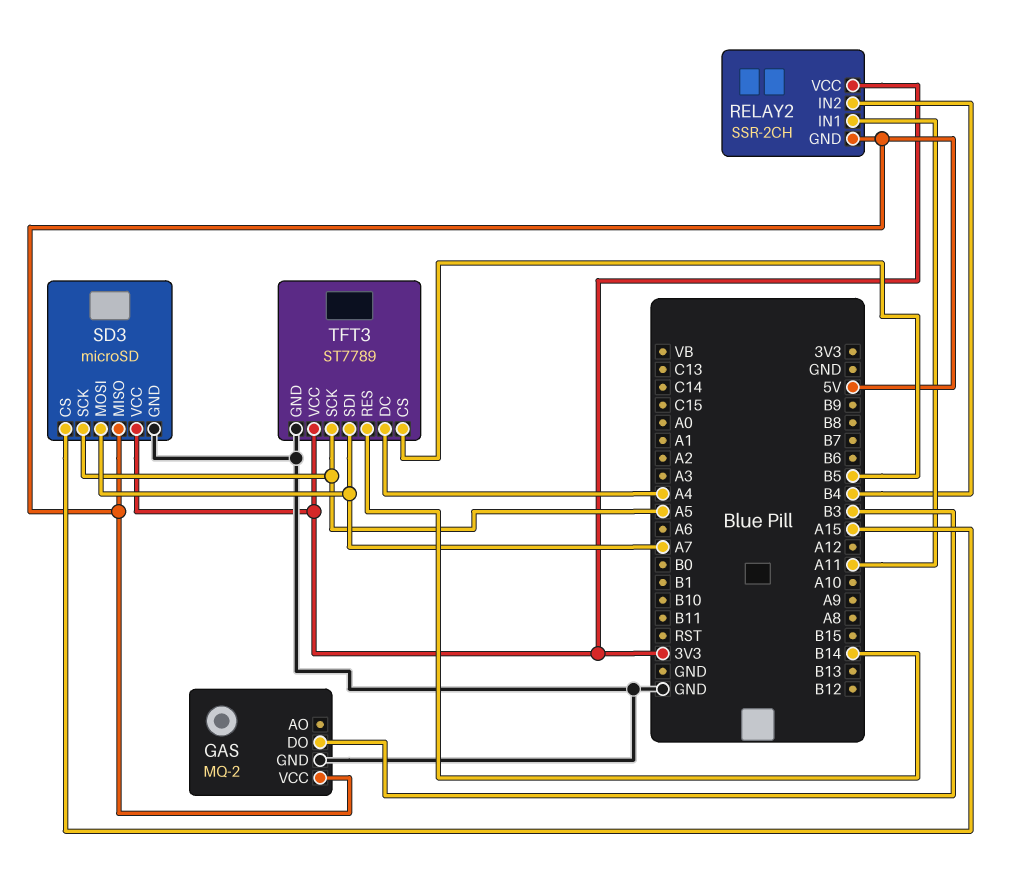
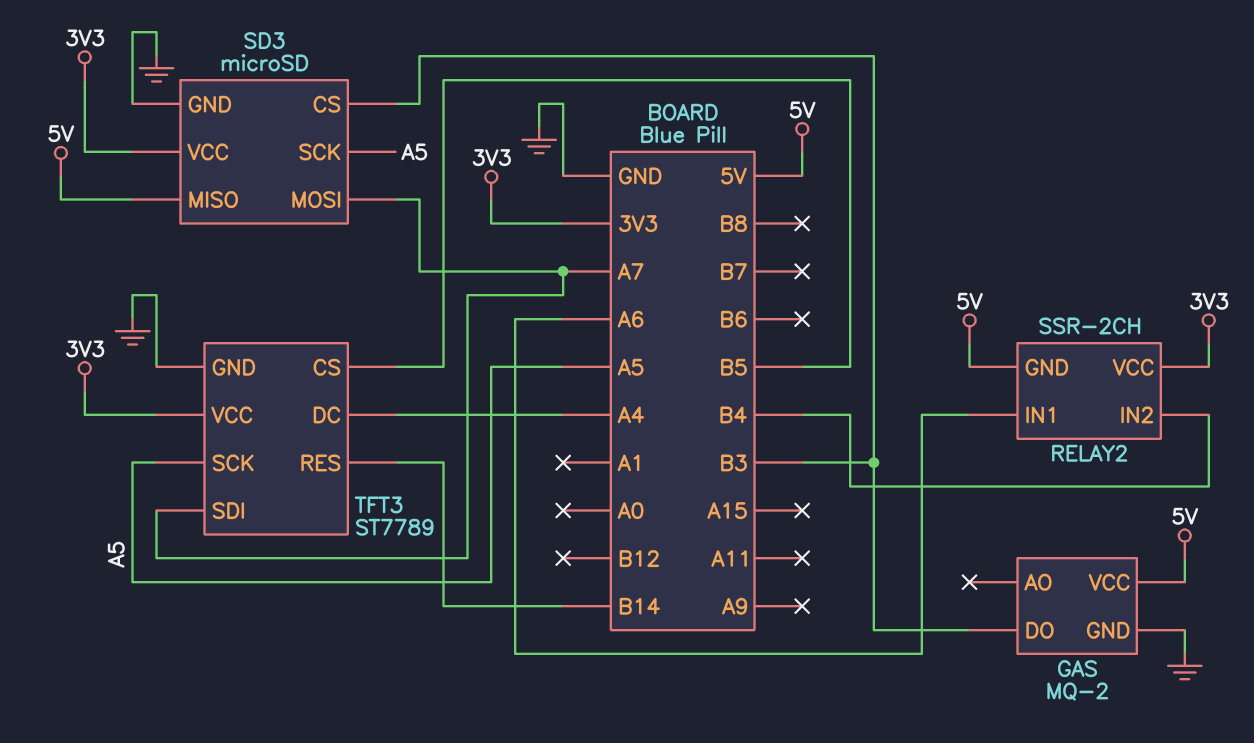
RELAY2 pin IN1: A11 -> A6
SD3 pin CS: A15 -> B3

